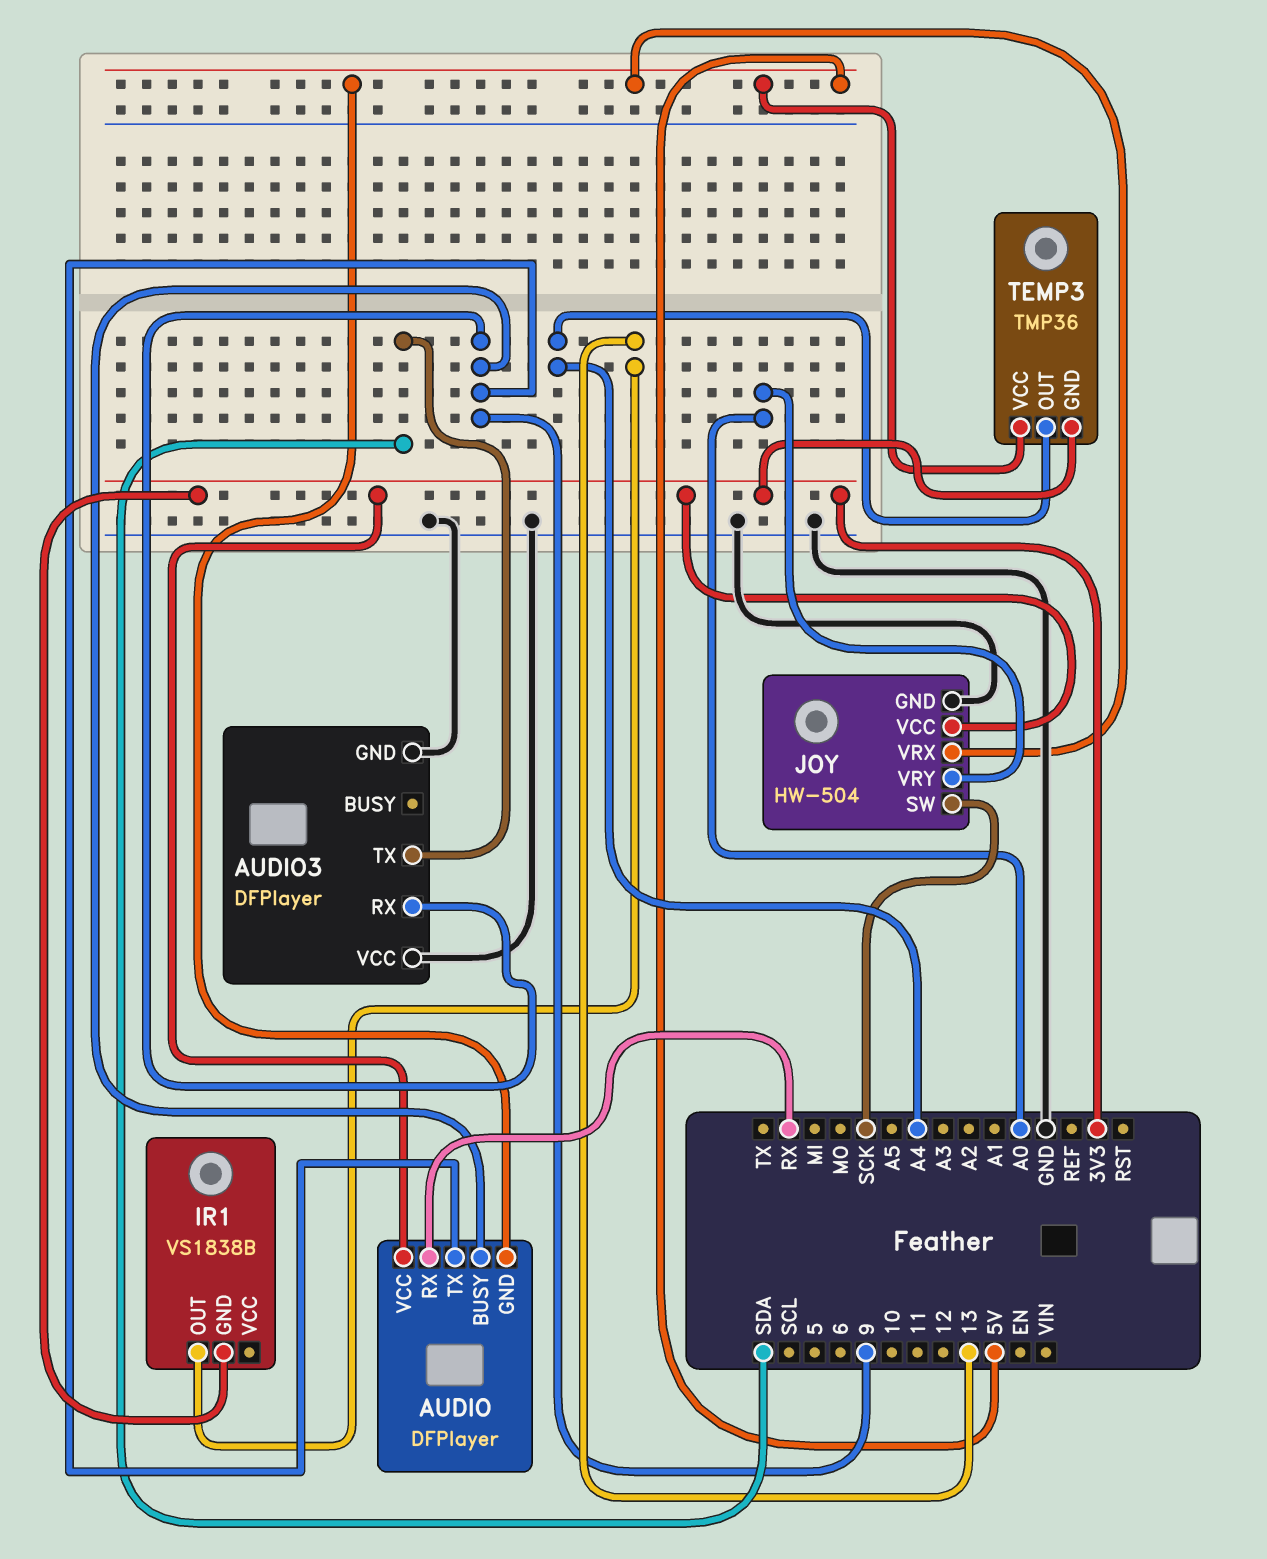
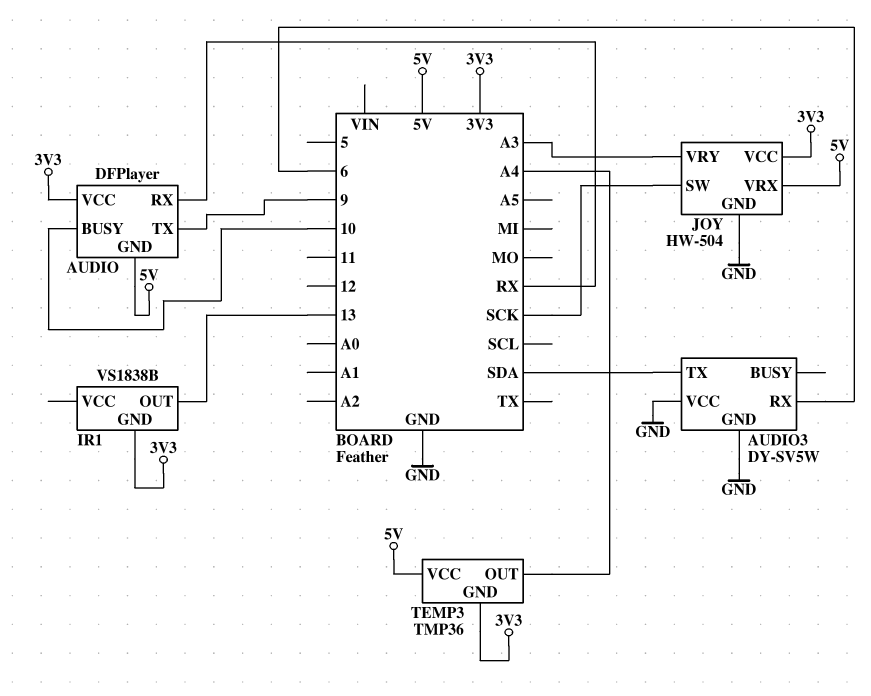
AUDIO pin BUSY: 9 -> 10
AUDIO3: DFPlayer -> DY-SV5W
AUDIO3 pin RX: 9 -> 6
JOY pin VRY: A0 -> A3

